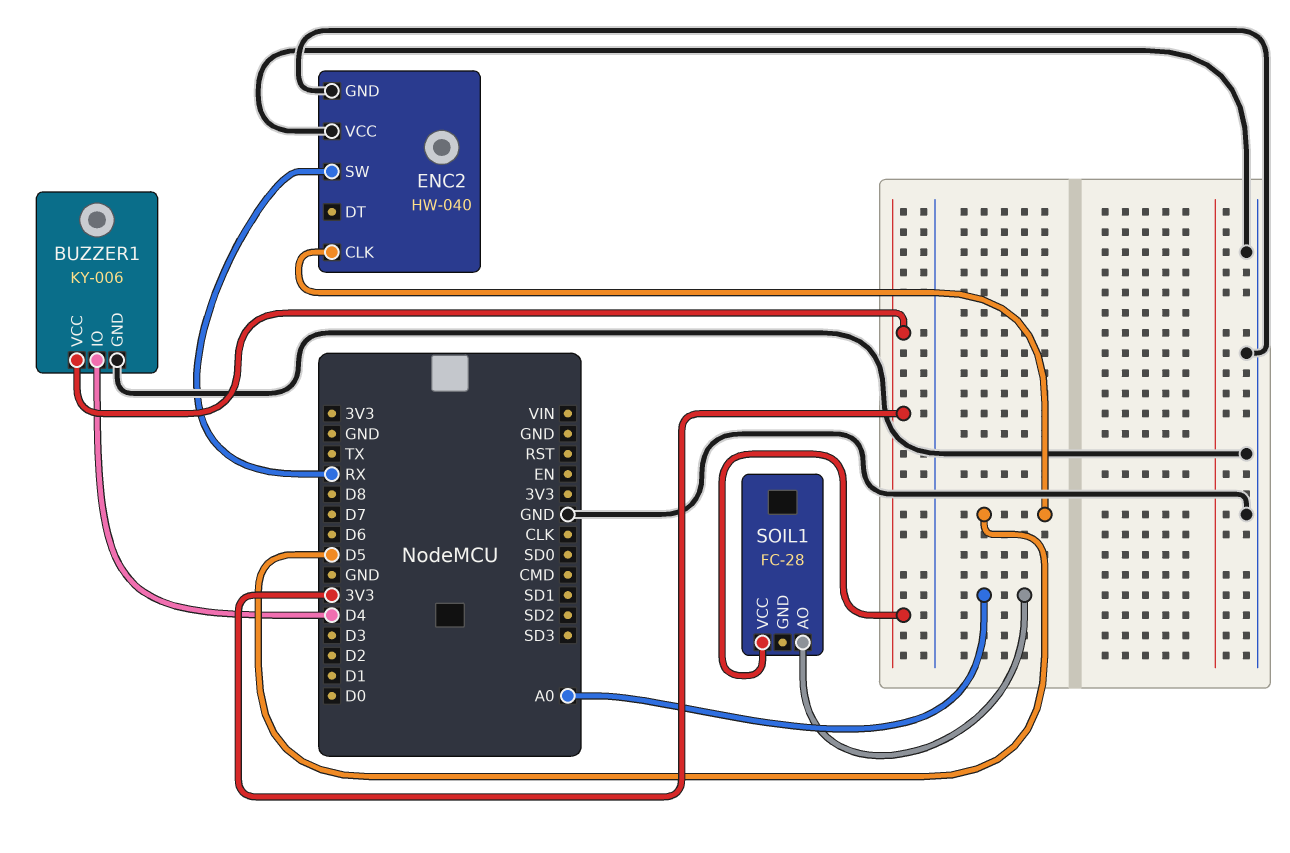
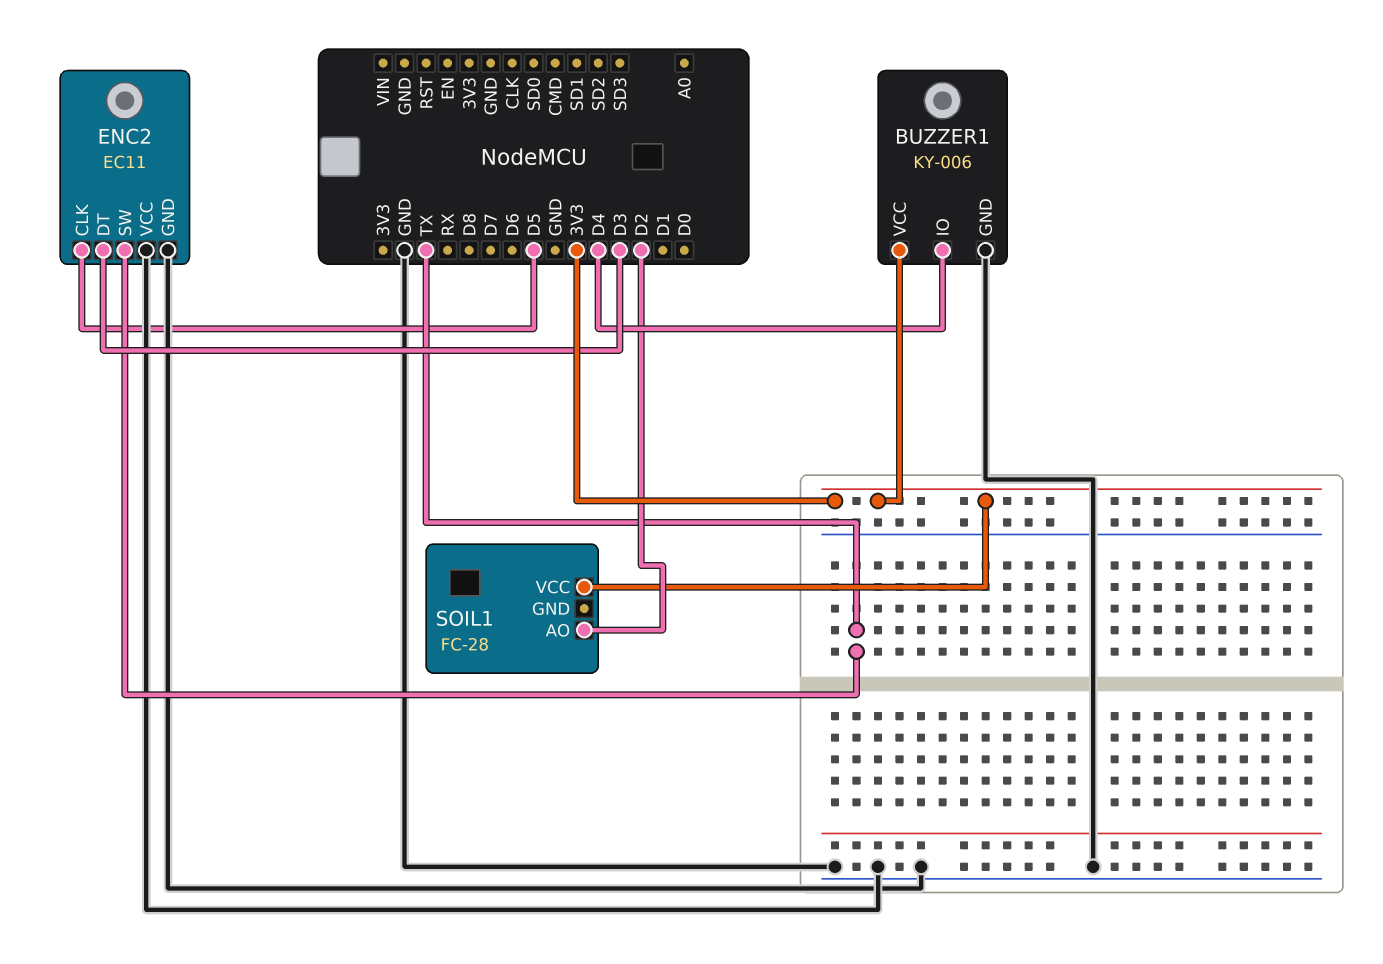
ENC2: HW-040 -> EC11
ENC2 pin DT: none -> D3
ENC2 pin SW: RX -> TX
SOIL1 pin AO: A0 -> D2

